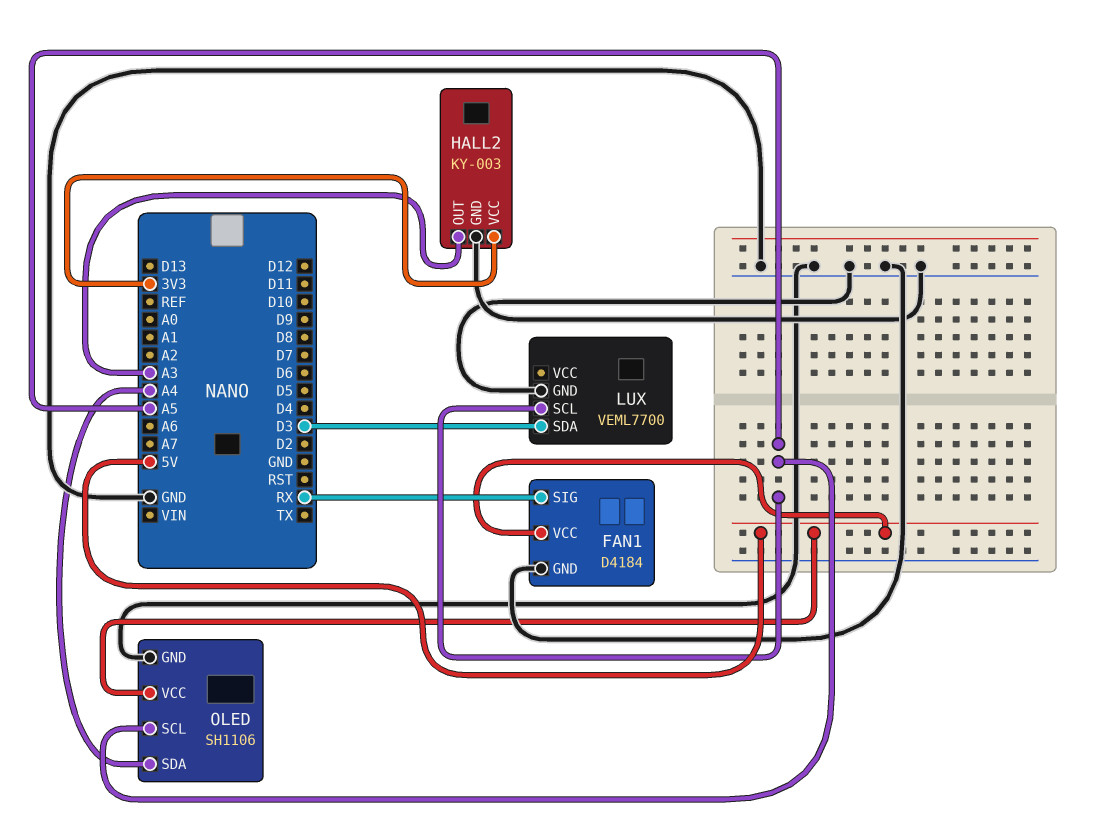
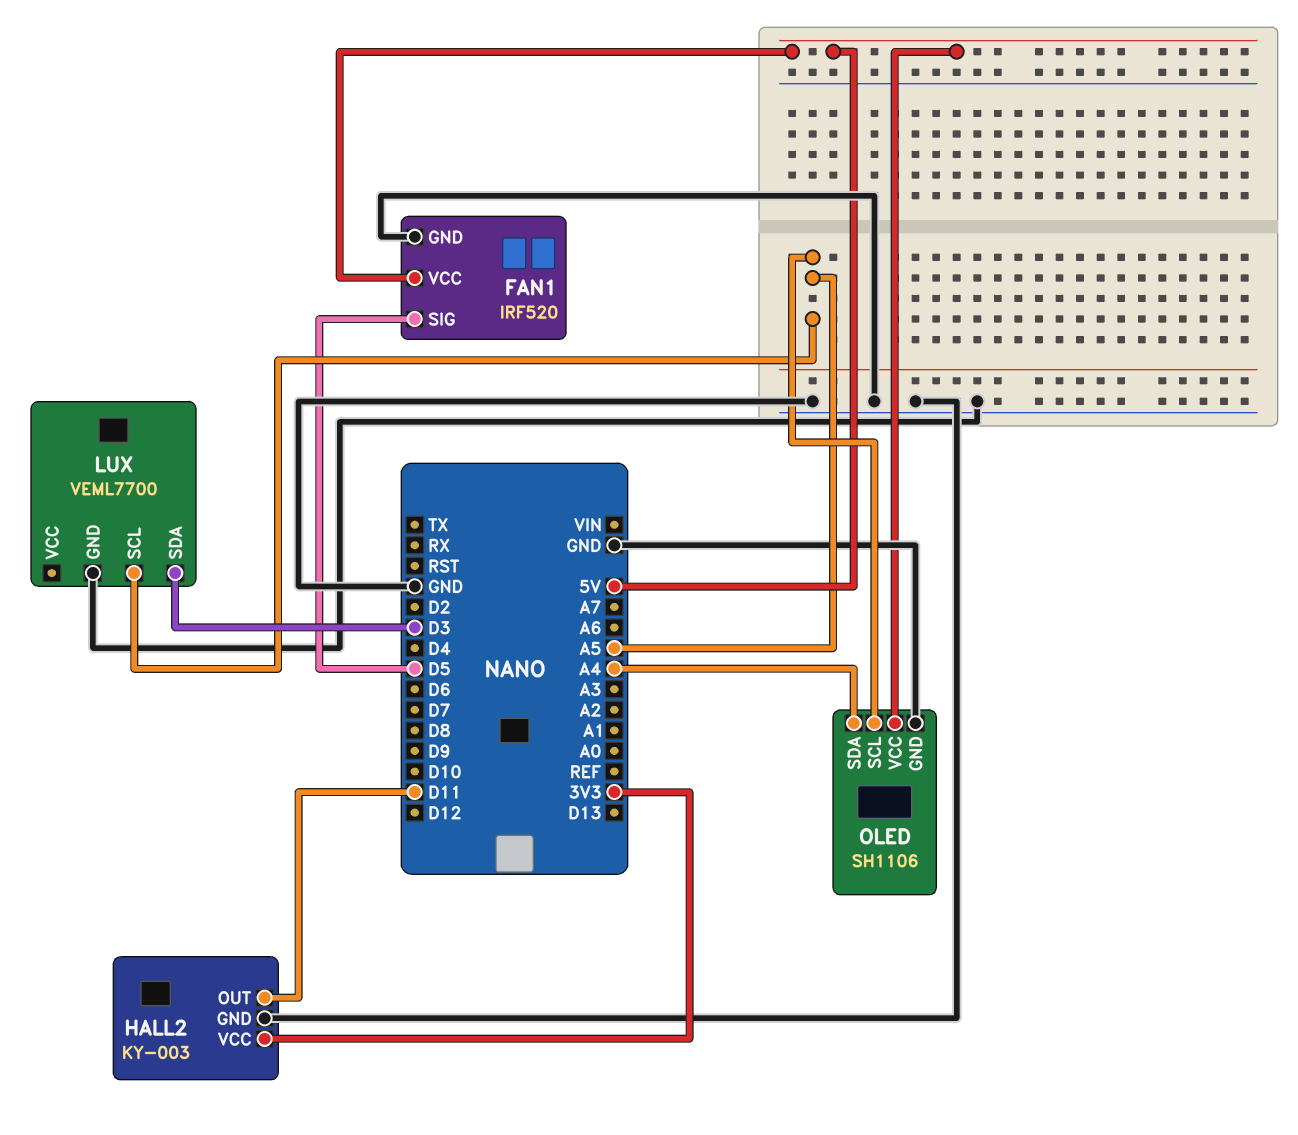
FAN1: D4184 -> IRF520
FAN1 pin SIG: RX -> D5
HALL2 pin OUT: A3 -> D11

